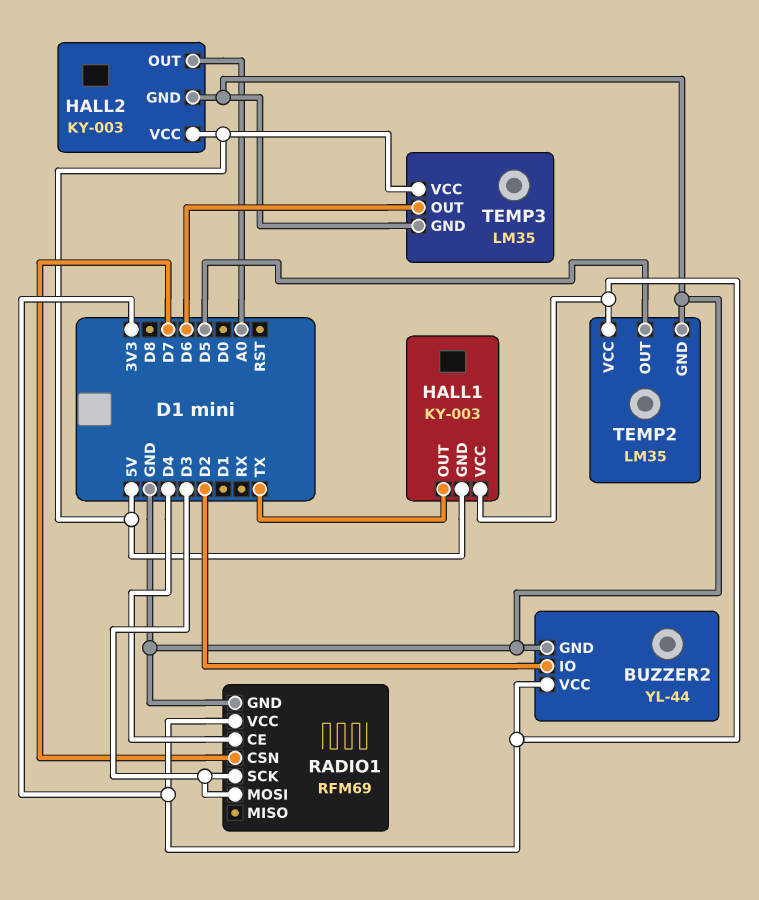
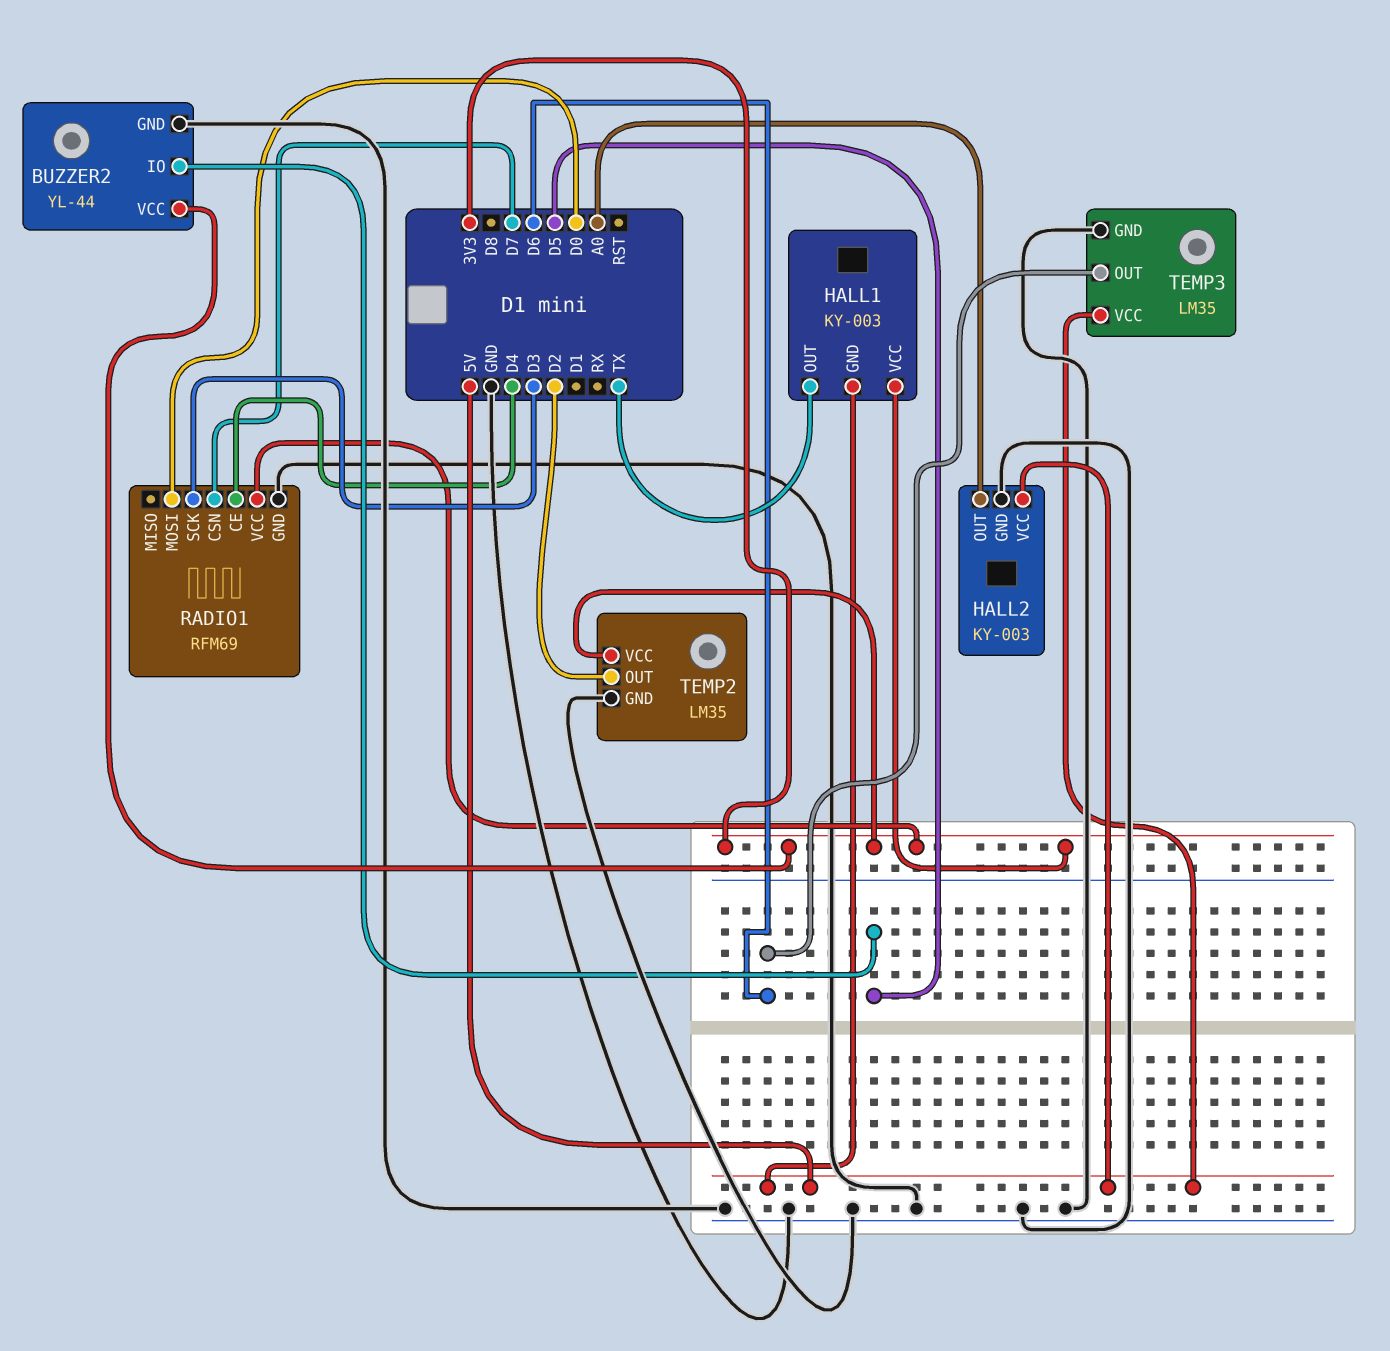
BUZZER2 pin IO: D2 -> D5
RADIO1 pin MOSI: D3 -> D0
TEMP2 pin OUT: D5 -> D2

